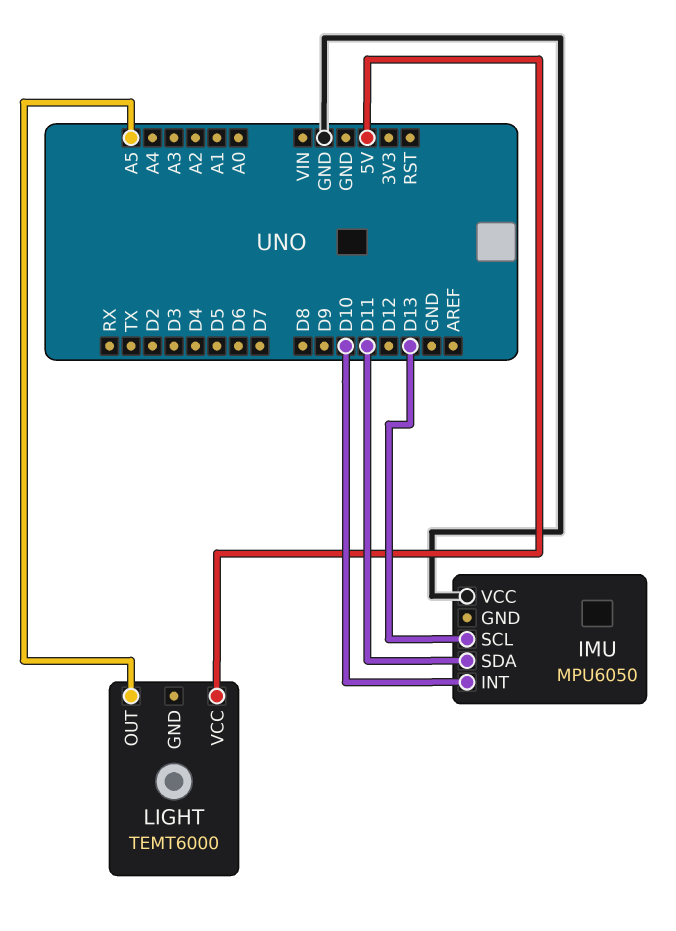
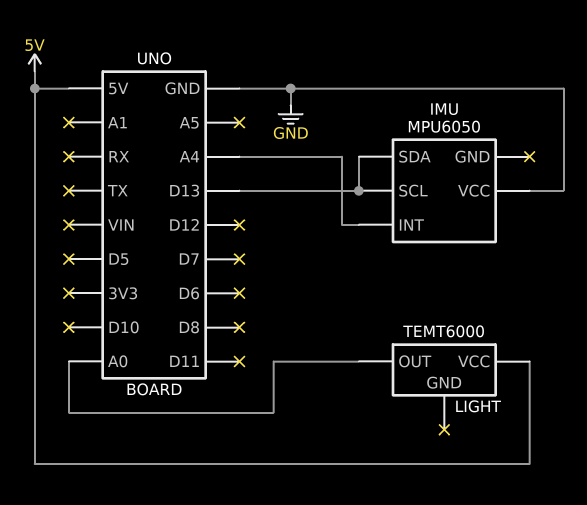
IMU pin INT: D10 -> A4
IMU pin SDA: D11 -> D13
LIGHT pin OUT: A5 -> A0

